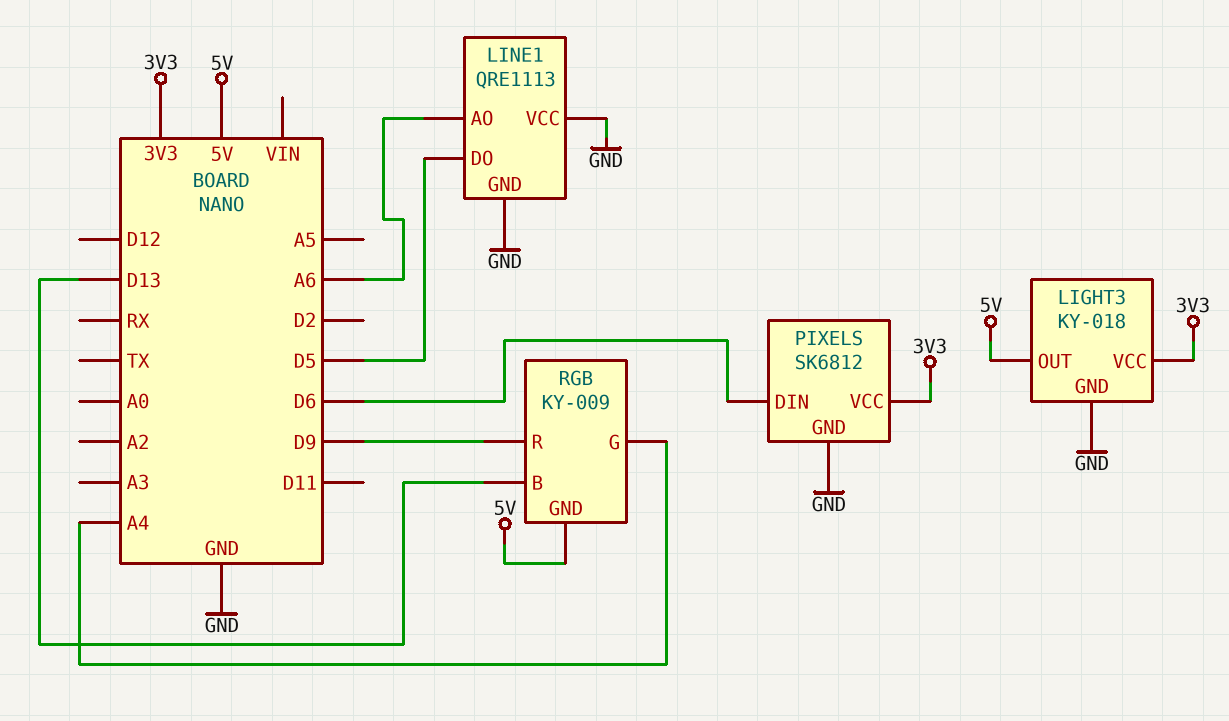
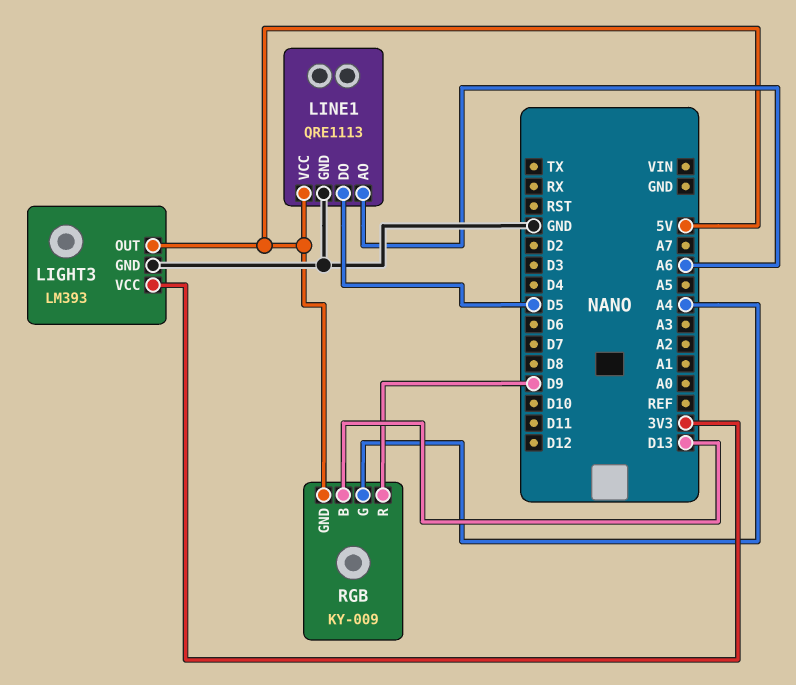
LIGHT3: KY-018 -> LM393
LINE1 pin VCC: GND -> 5V
PIXELS: SK6812 -> none
PIXELS pin DIN: D6 -> none
PIXELS pin GND: GND -> none
PIXELS pin VCC: 3V3 -> none

